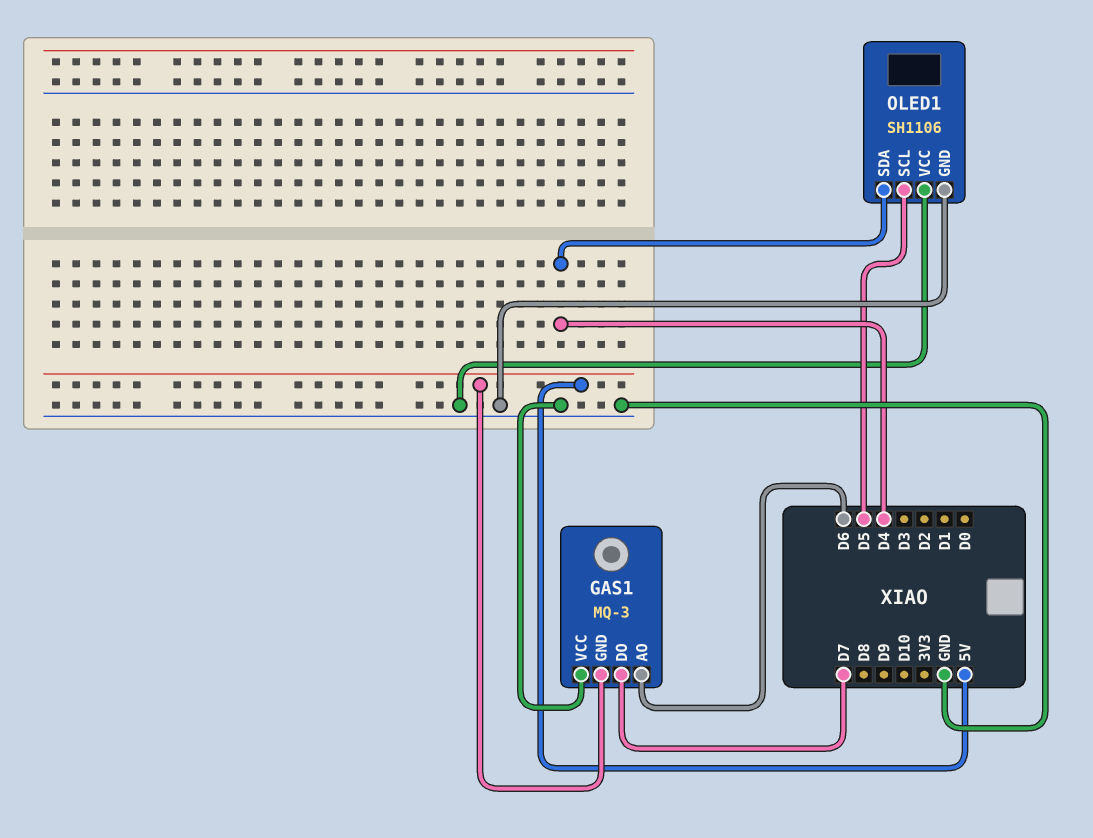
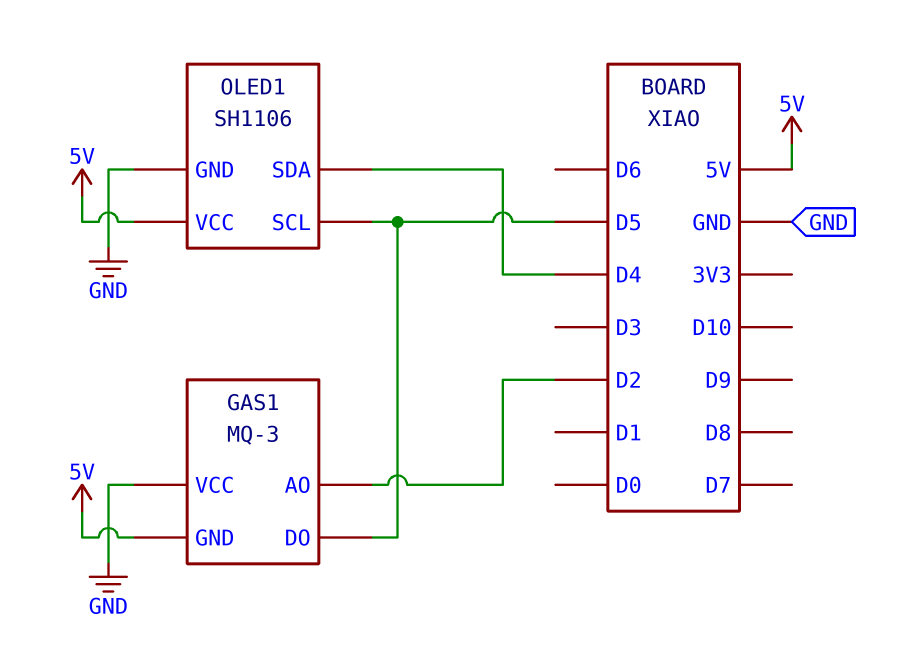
GAS1 pin AO: D6 -> D2
GAS1 pin DO: D7 -> D5
OLED1 pin VCC: GND -> 5V

